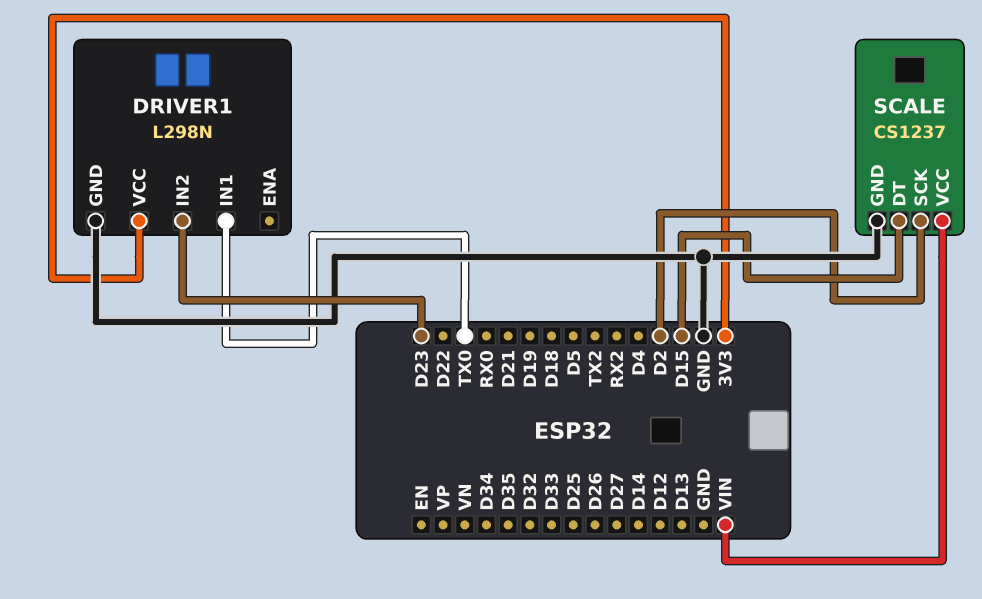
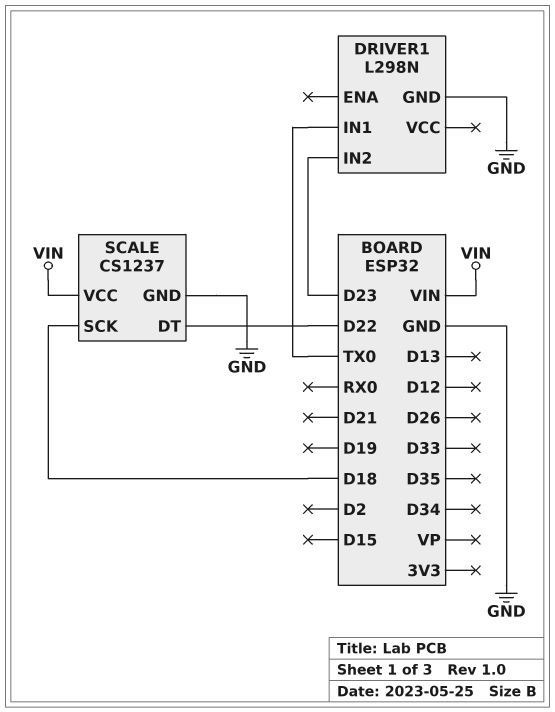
DRIVER1 pin VCC: 3V3 -> none
SCALE pin DT: D15 -> D22
SCALE pin SCK: D2 -> D18

